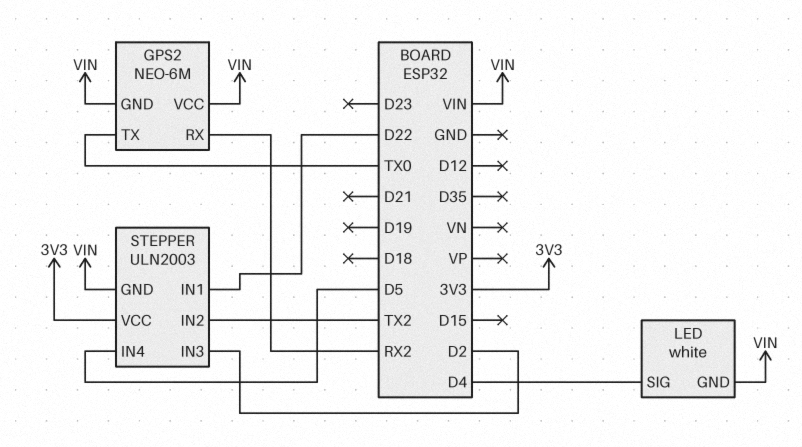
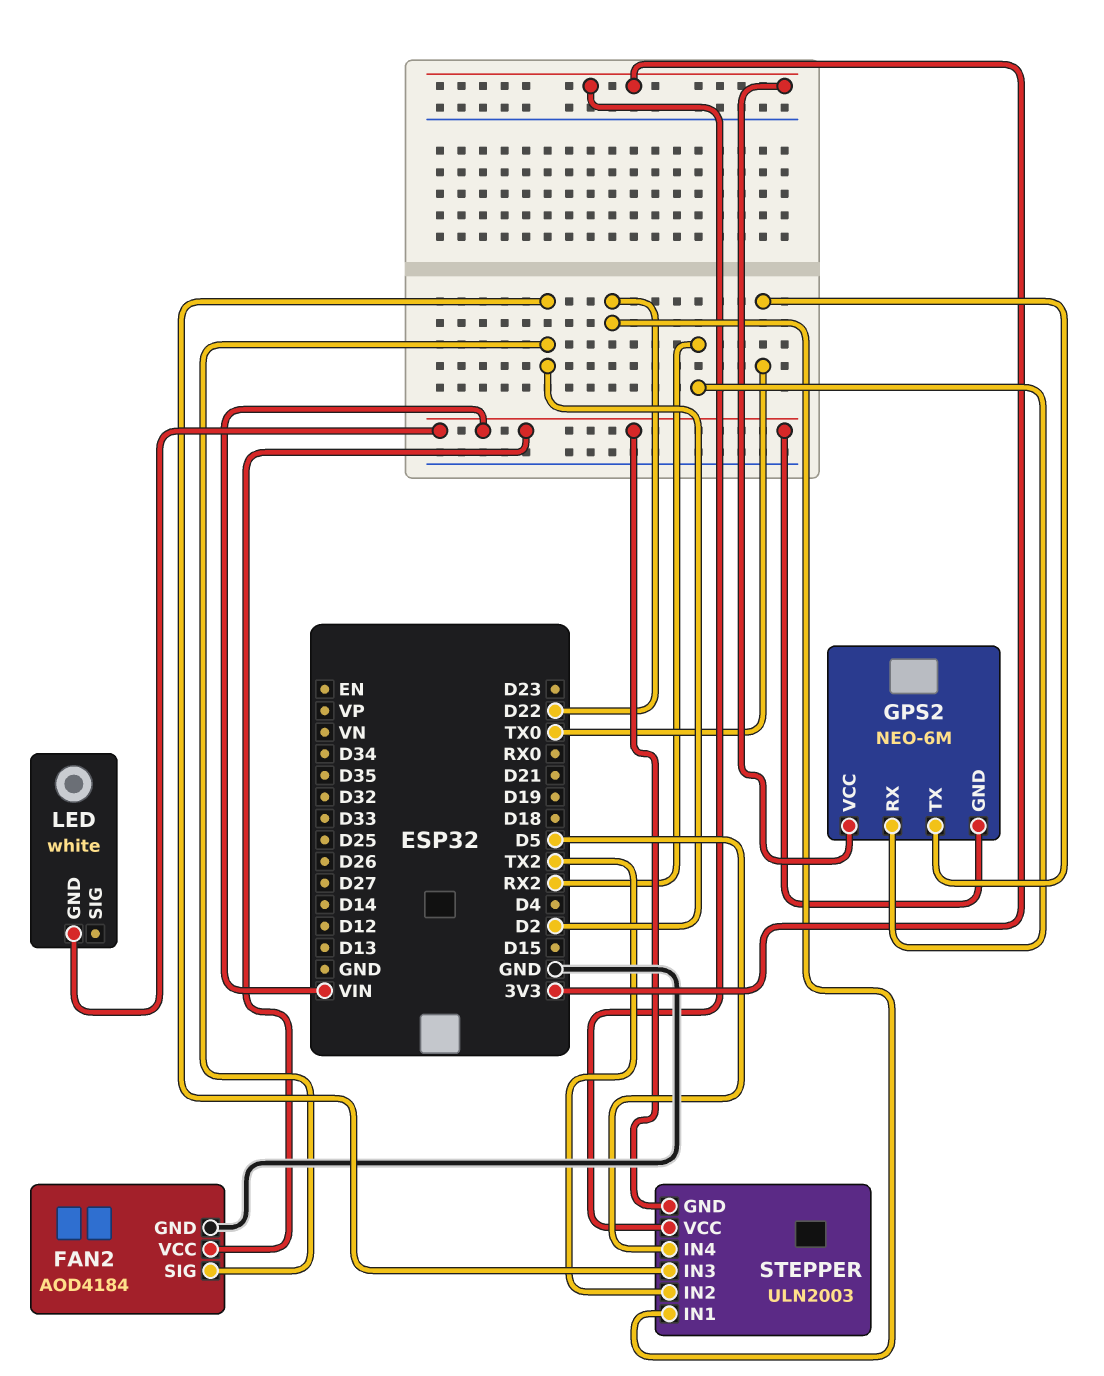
FAN2: none -> AOD4184
FAN2 pin GND: none -> GND
FAN2 pin SIG: none -> D2
FAN2 pin VCC: none -> VIN
GPS2 pin VCC: VIN -> 3V3
LED pin SIG: D4 -> none

